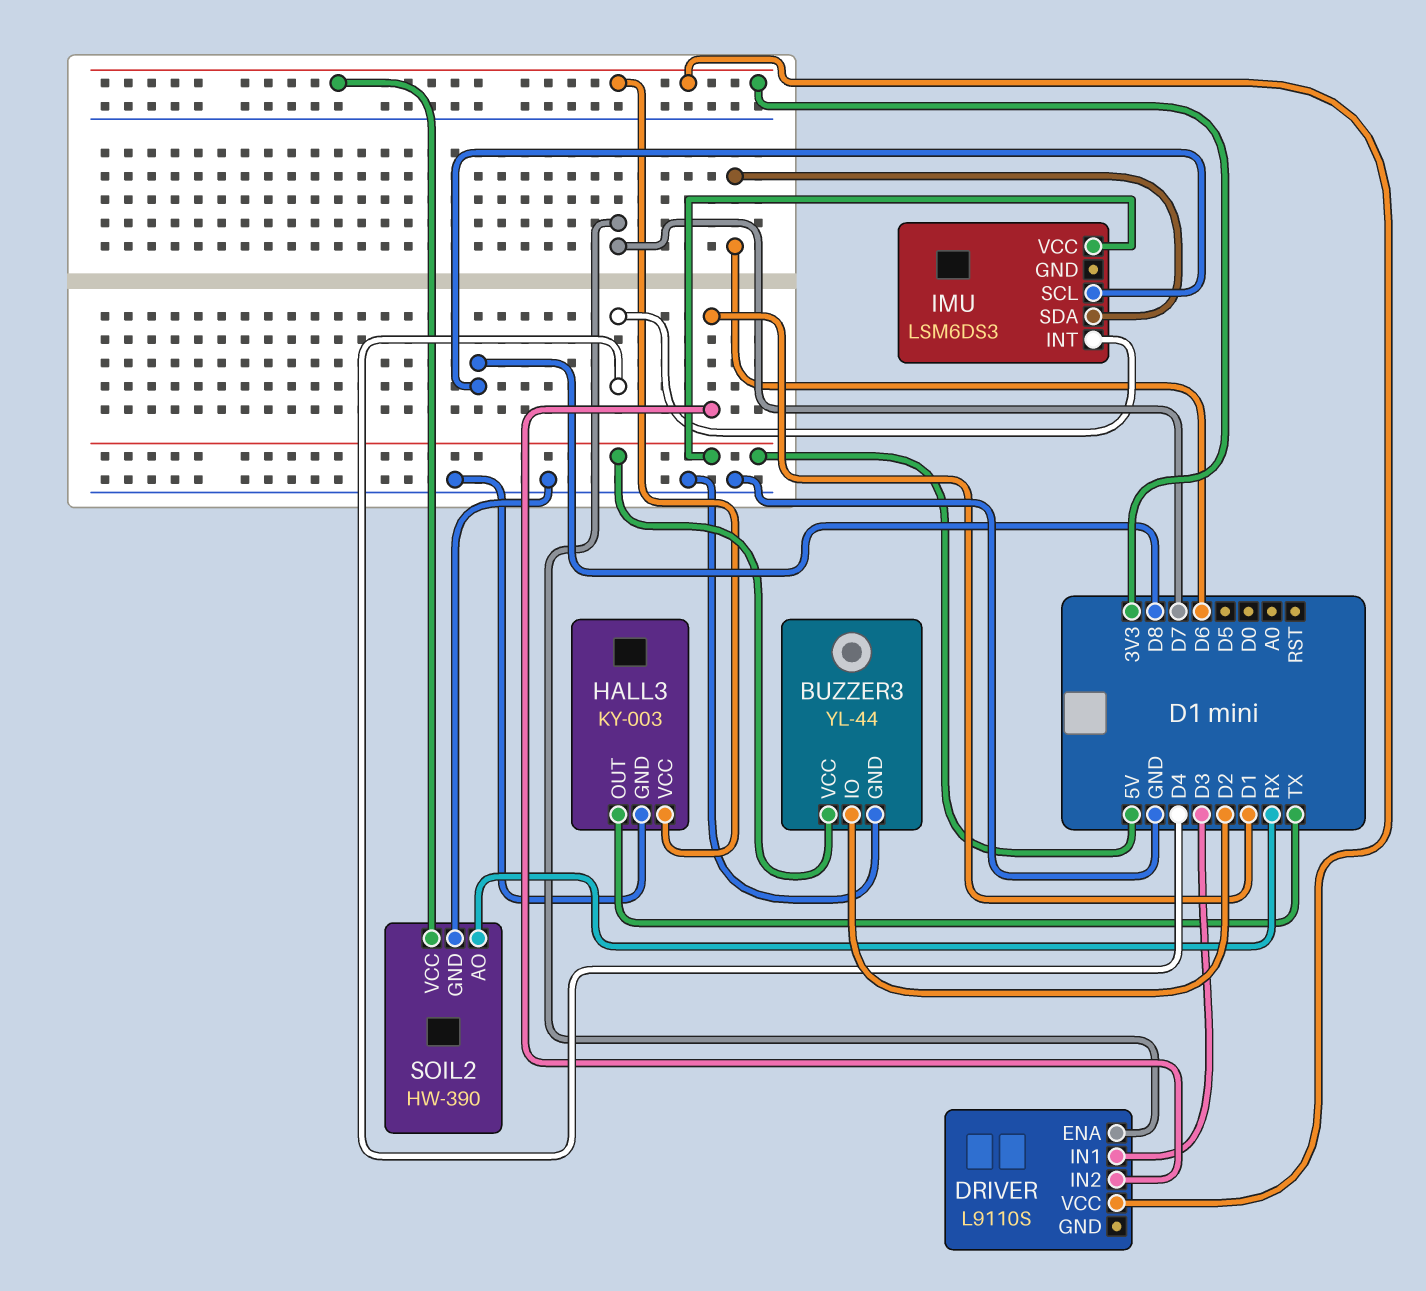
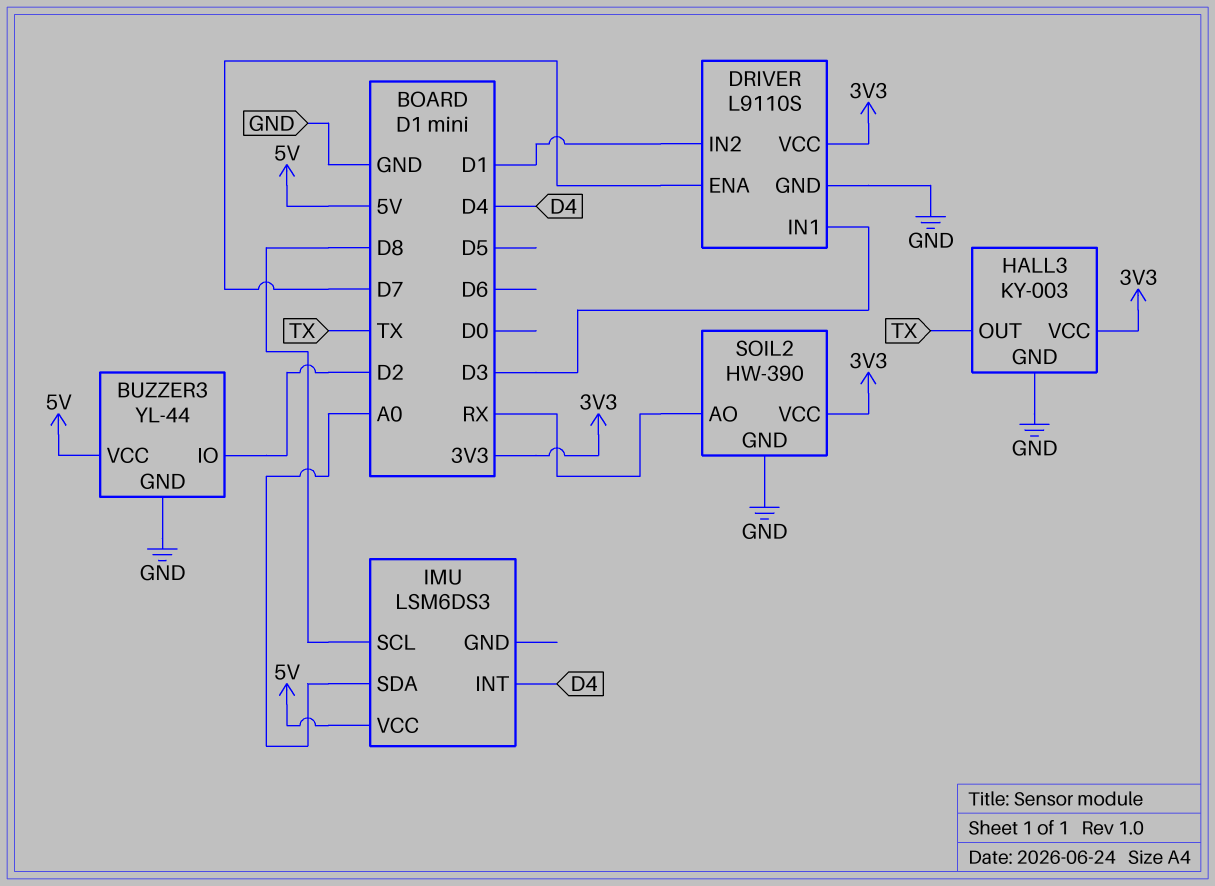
DRIVER pin GND: none -> GND
IMU pin SDA: D6 -> A0

